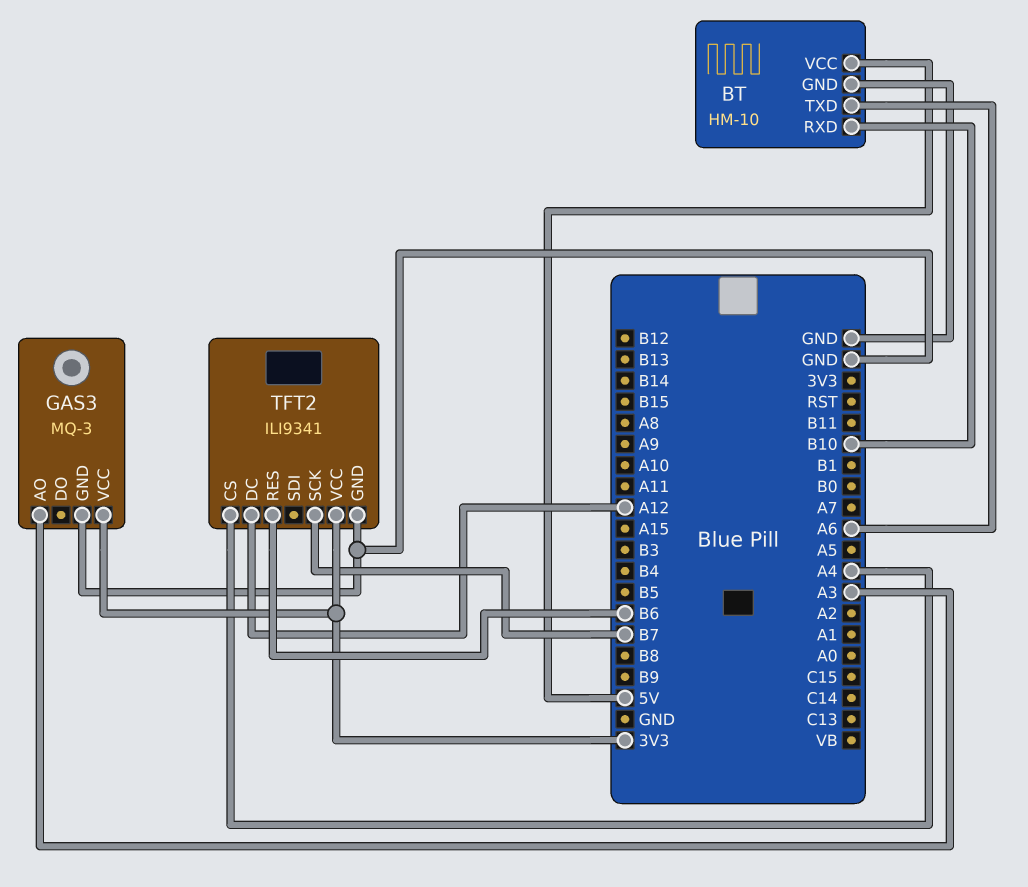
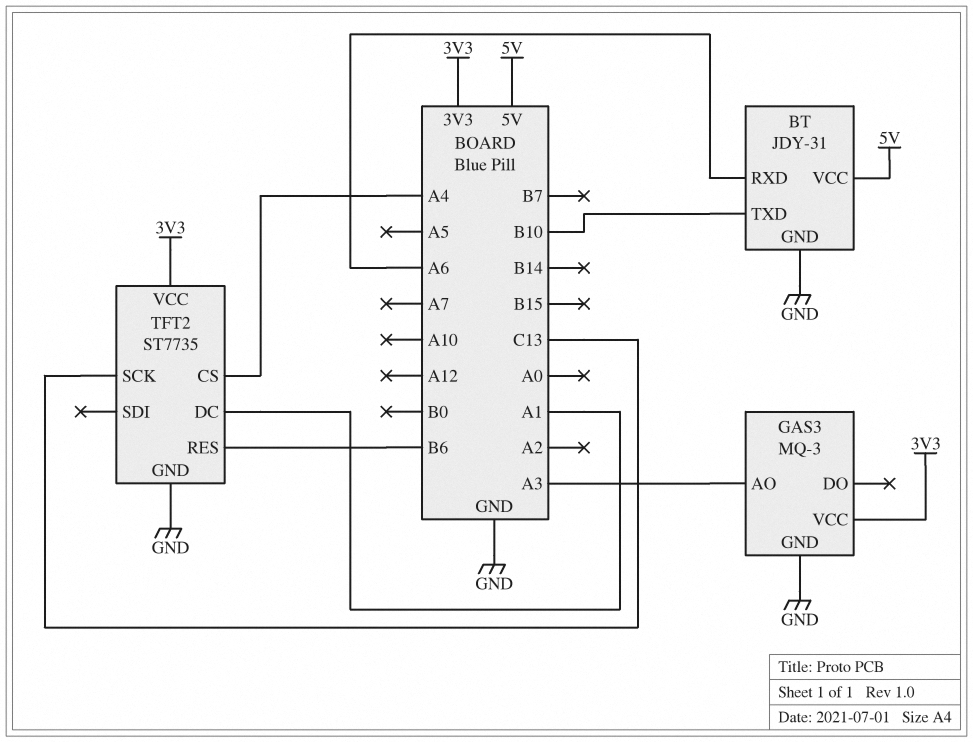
BT: HM-10 -> JDY-31
BT pin RXD: B10 -> A6
BT pin TXD: A6 -> B10
TFT2: ILI9341 -> ST7735
TFT2 pin DC: A12 -> A1
TFT2 pin SCK: B7 -> C13

